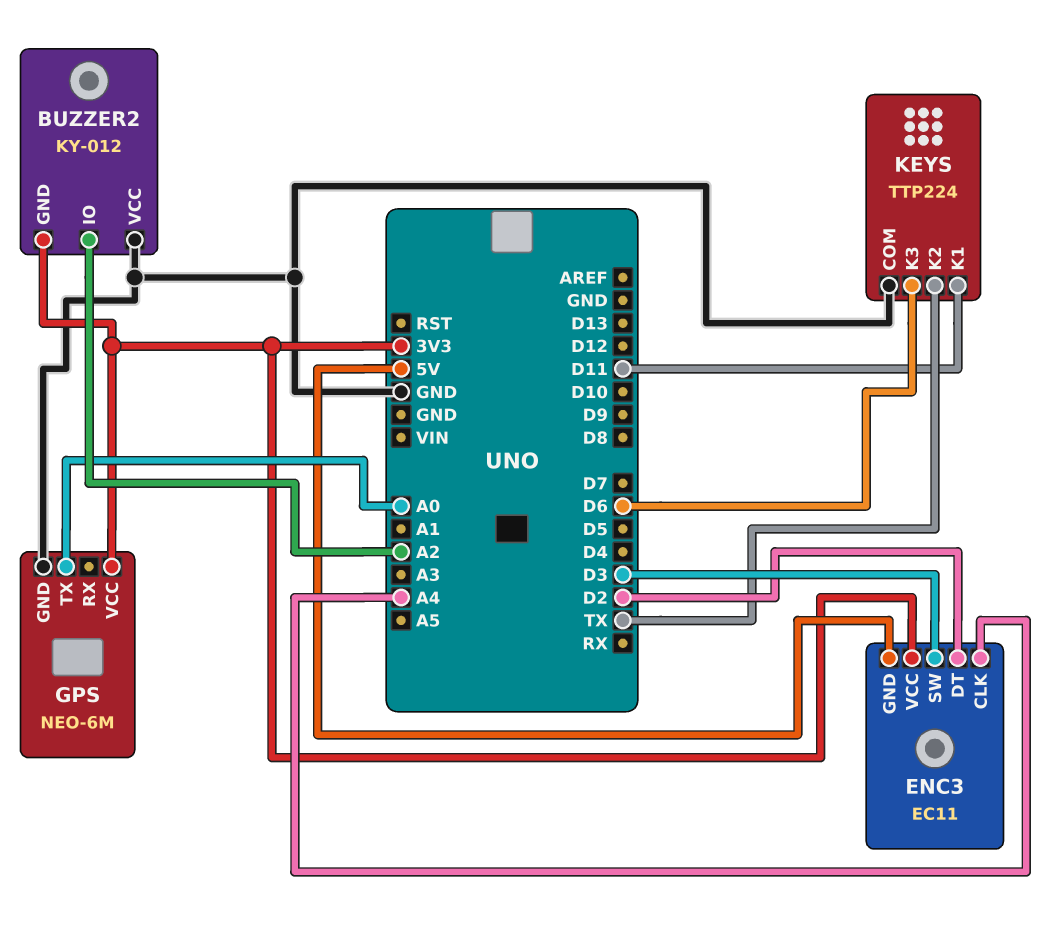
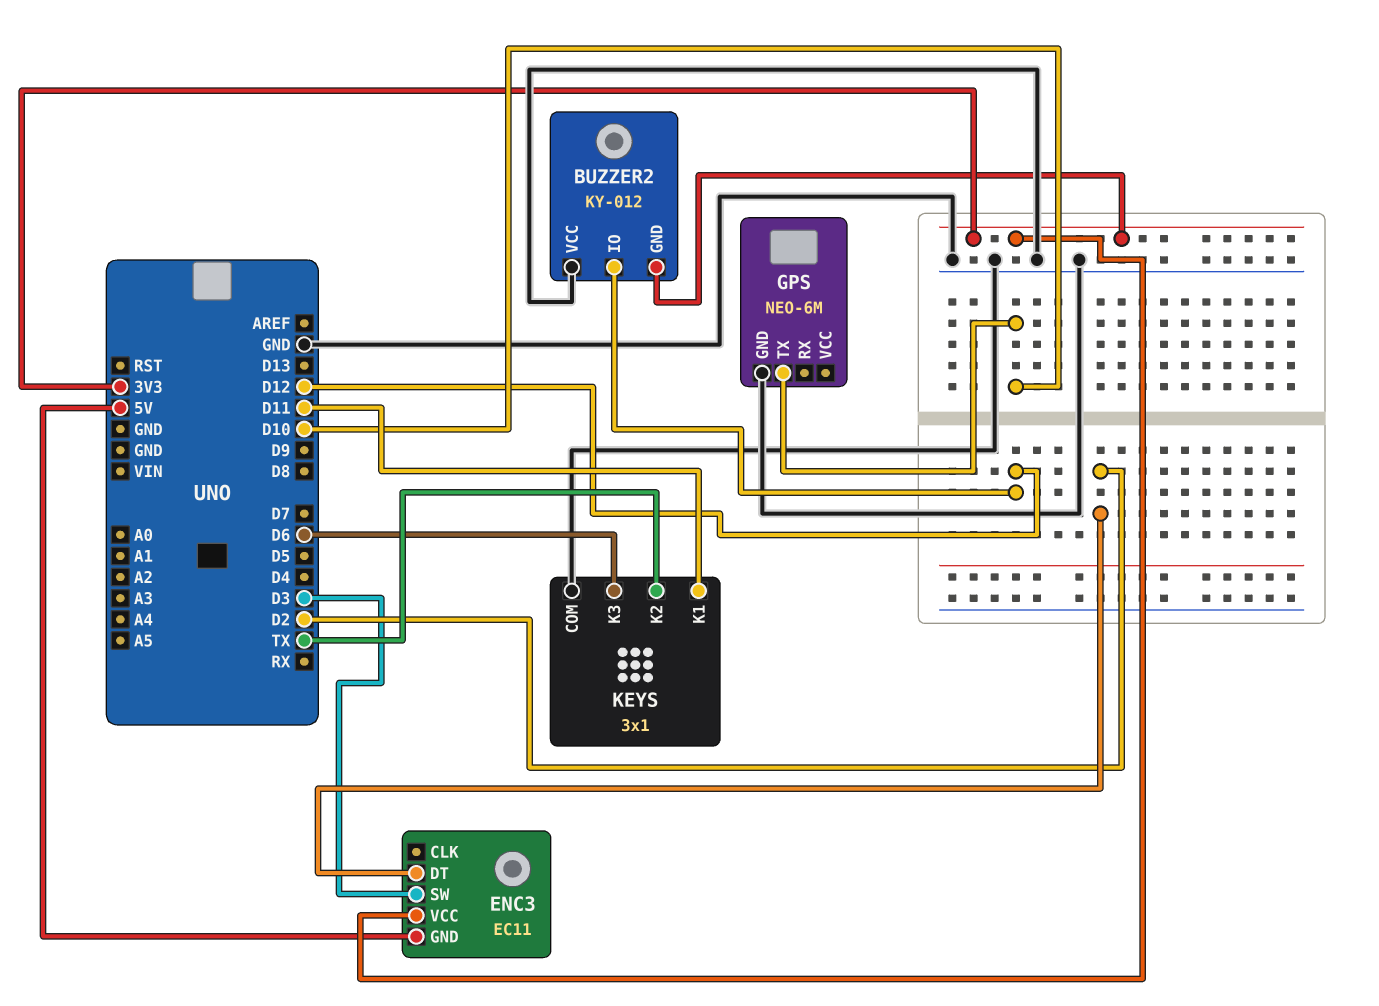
BUZZER2 pin IO: A2 -> D12
ENC3 pin CLK: A4 -> none
GPS pin TX: A0 -> D10
GPS pin VCC: 3V3 -> none
KEYS: TTP224 -> 3x1

